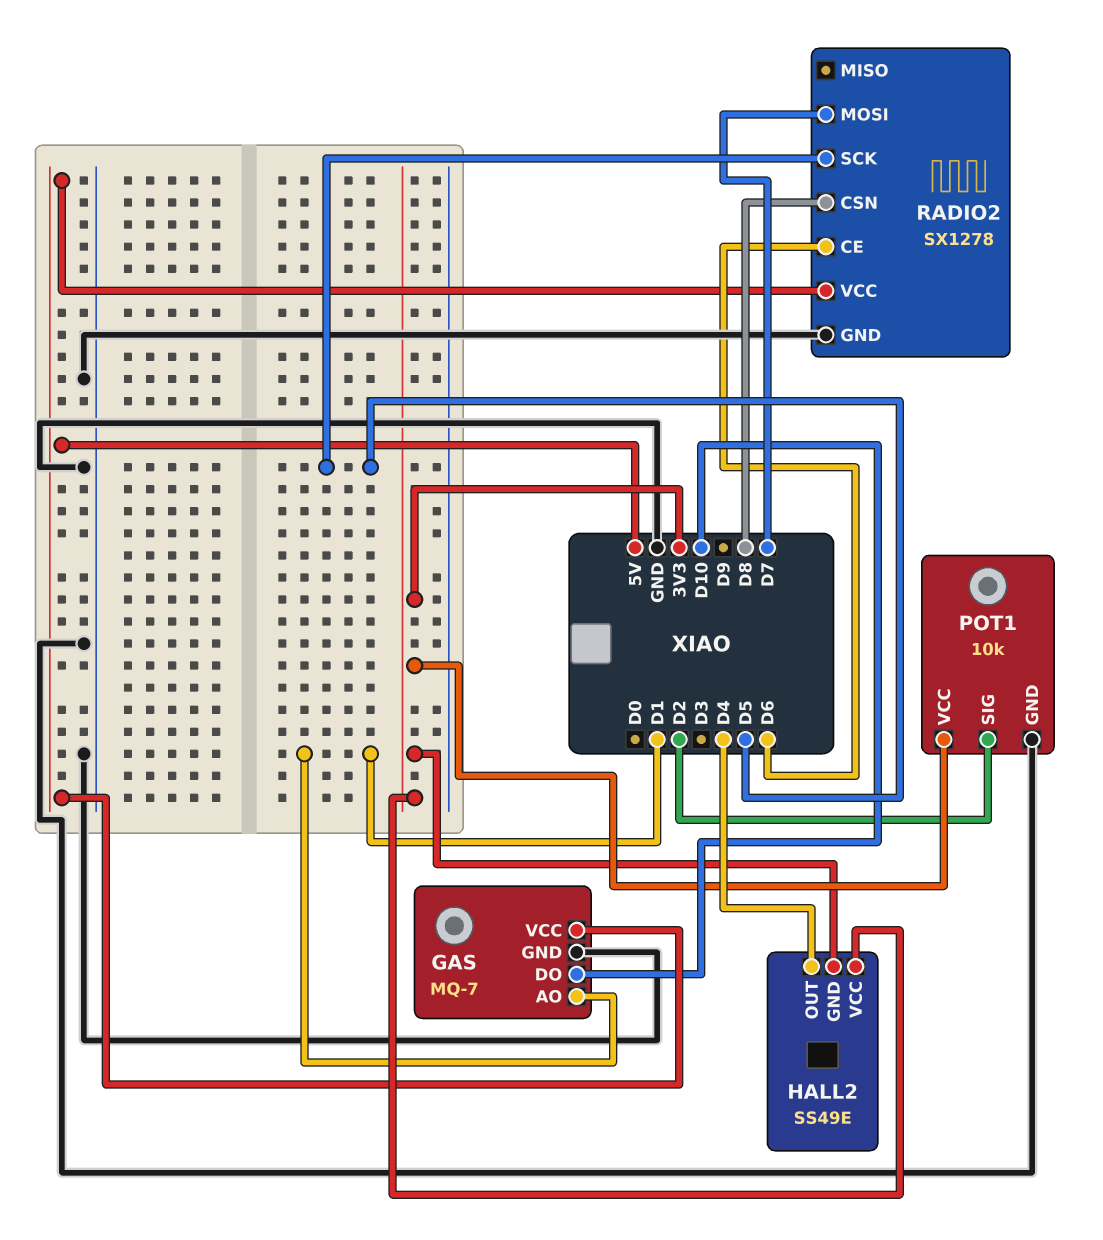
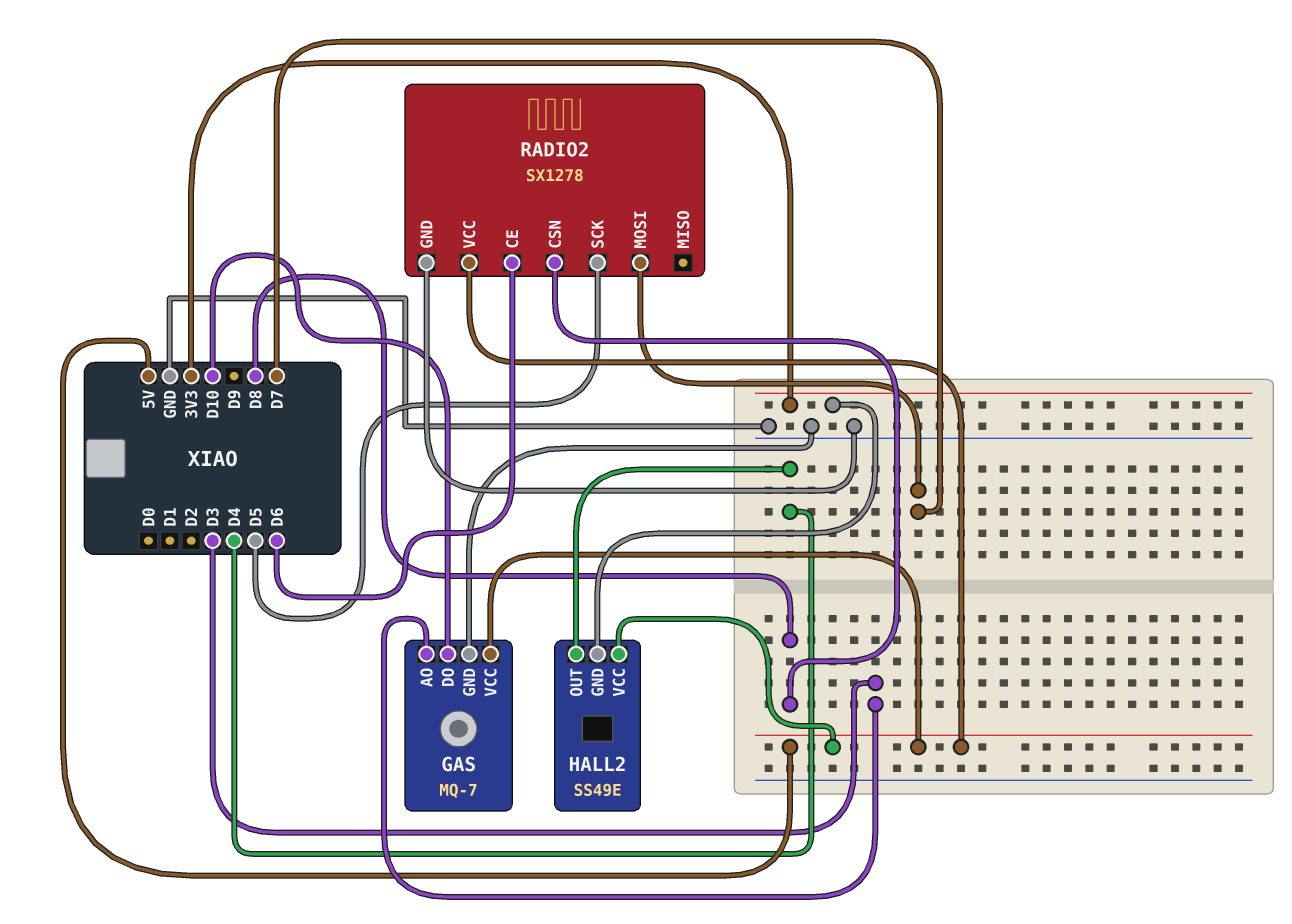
GAS pin AO: D1 -> D3
HALL2 pin VCC: 3V3 -> 5V
POT1: 10k -> none
POT1 pin GND: GND -> none
POT1 pin SIG: D2 -> none
POT1 pin VCC: 3V3 -> none

